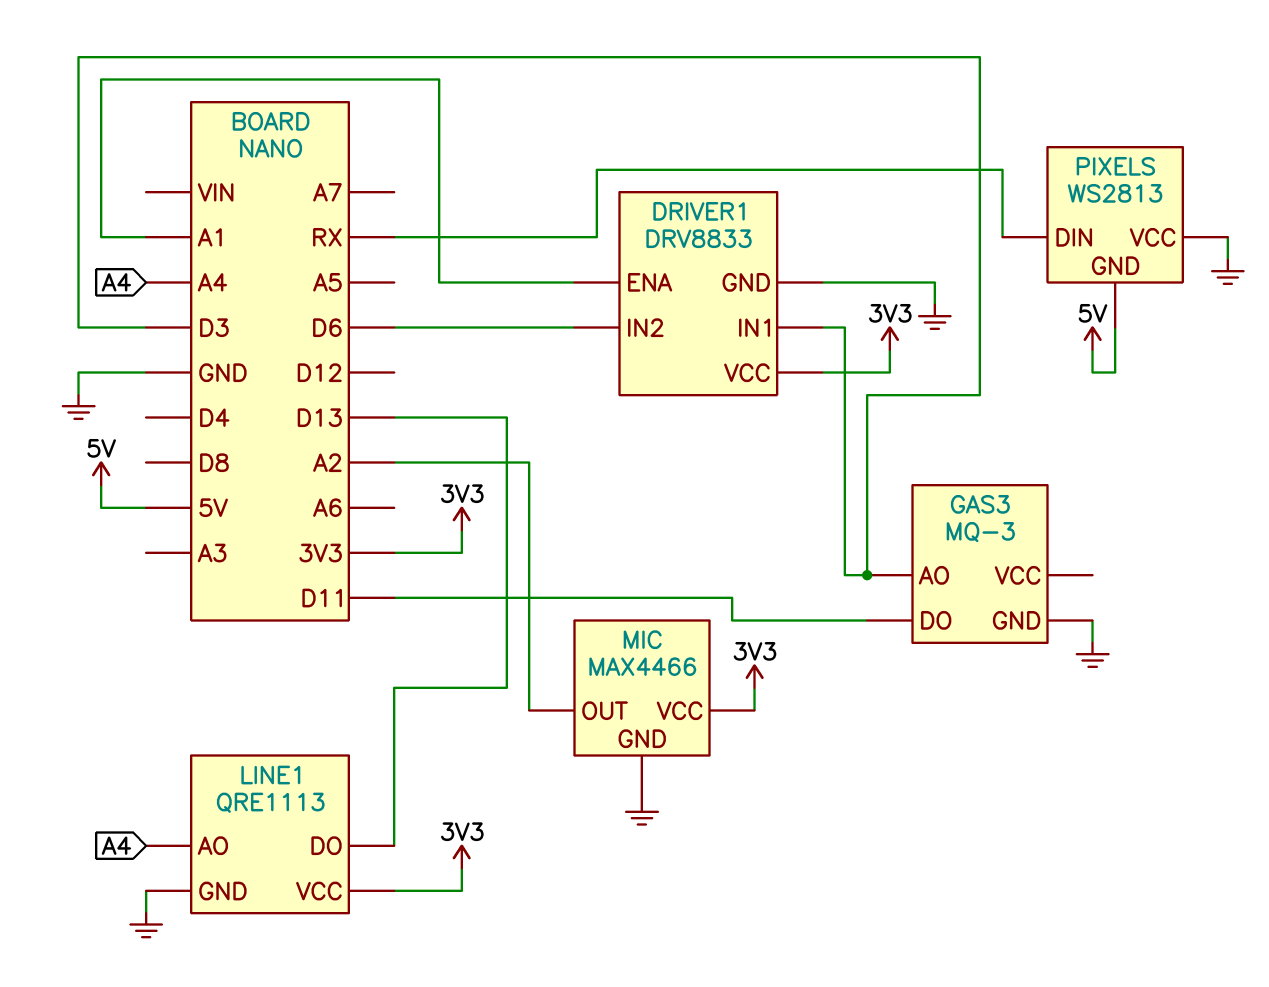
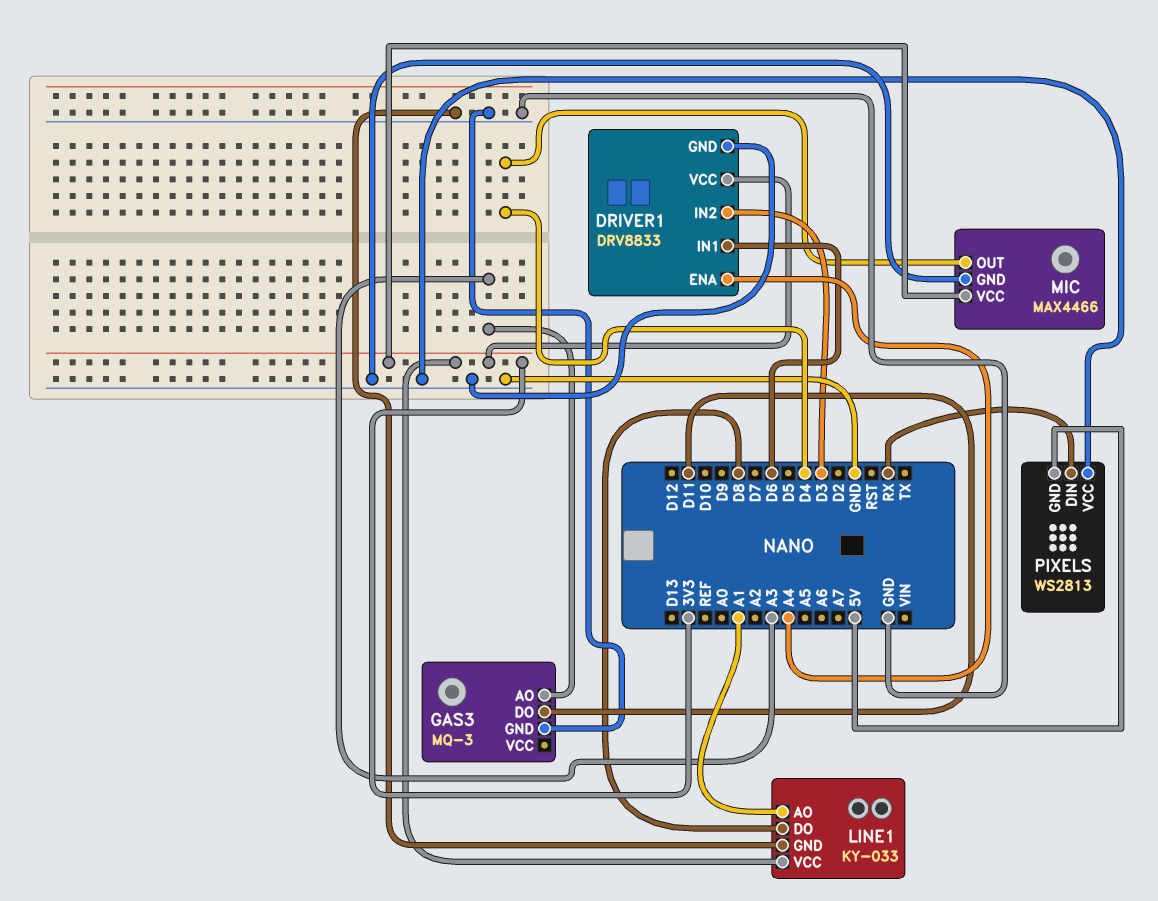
DRIVER1 pin ENA: A1 -> A4
DRIVER1 pin IN1: D3 -> D6
DRIVER1 pin IN2: D6 -> D3
GAS3 pin AO: D3 -> A3
LINE1: QRE1113 -> KY-033
LINE1 pin AO: A4 -> A1
LINE1 pin DO: D13 -> D8
MIC pin OUT: A2 -> D4

